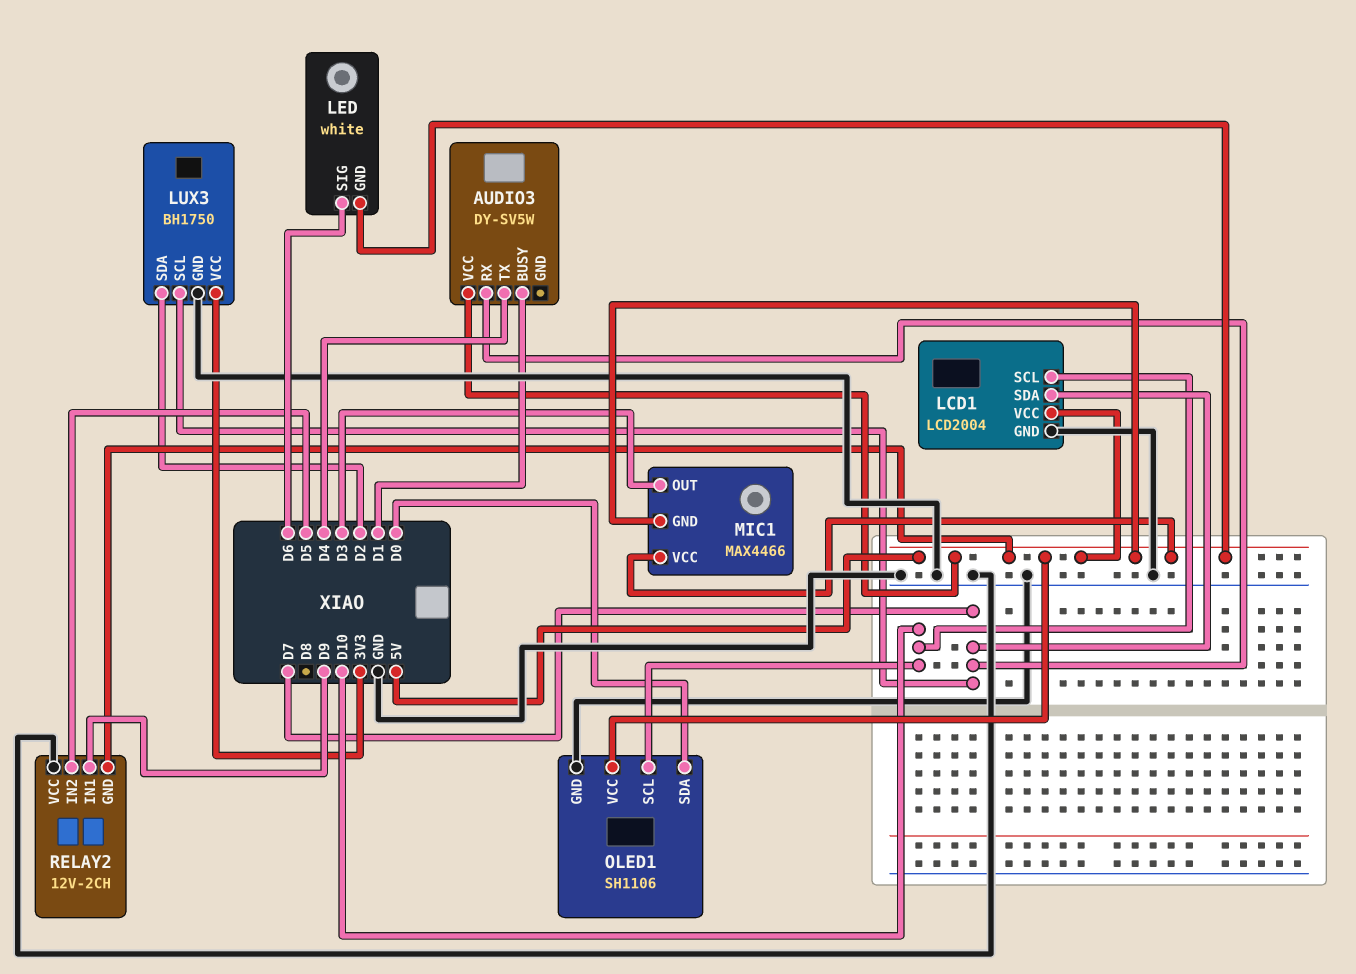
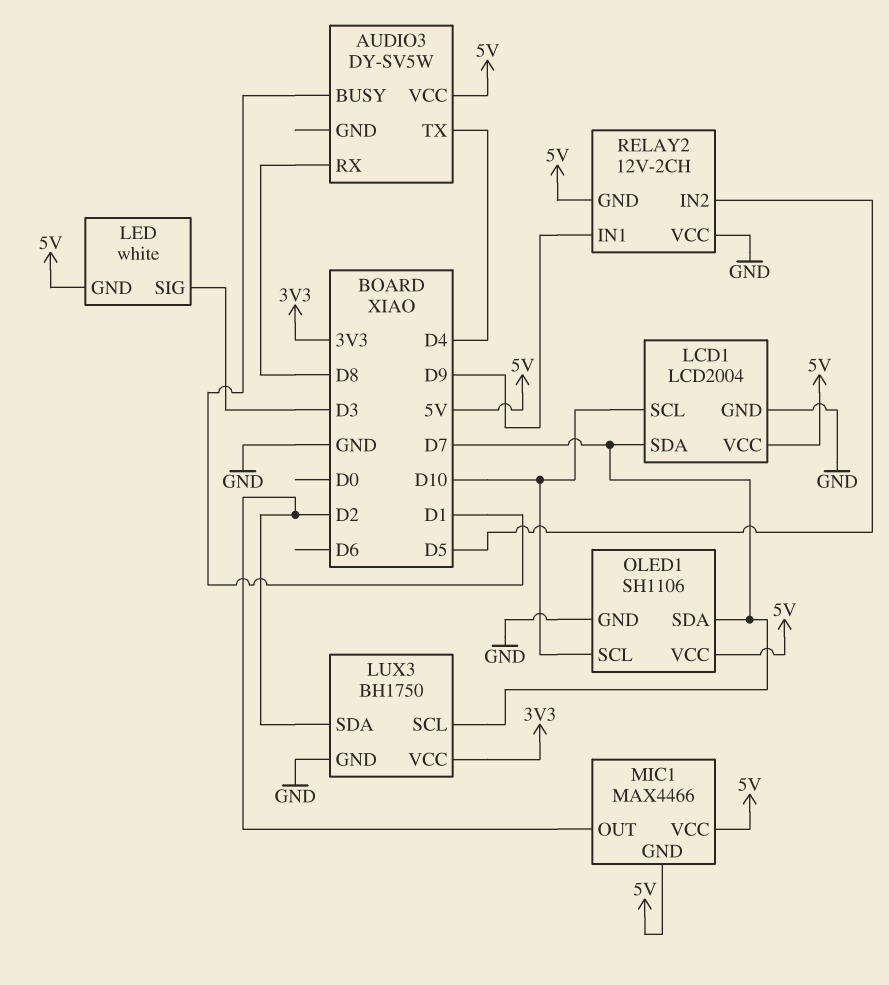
AUDIO3 pin RX: D7 -> D8
LED pin SIG: D6 -> D3
MIC1 pin OUT: D3 -> D2
OLED1 pin SDA: D0 -> D7

